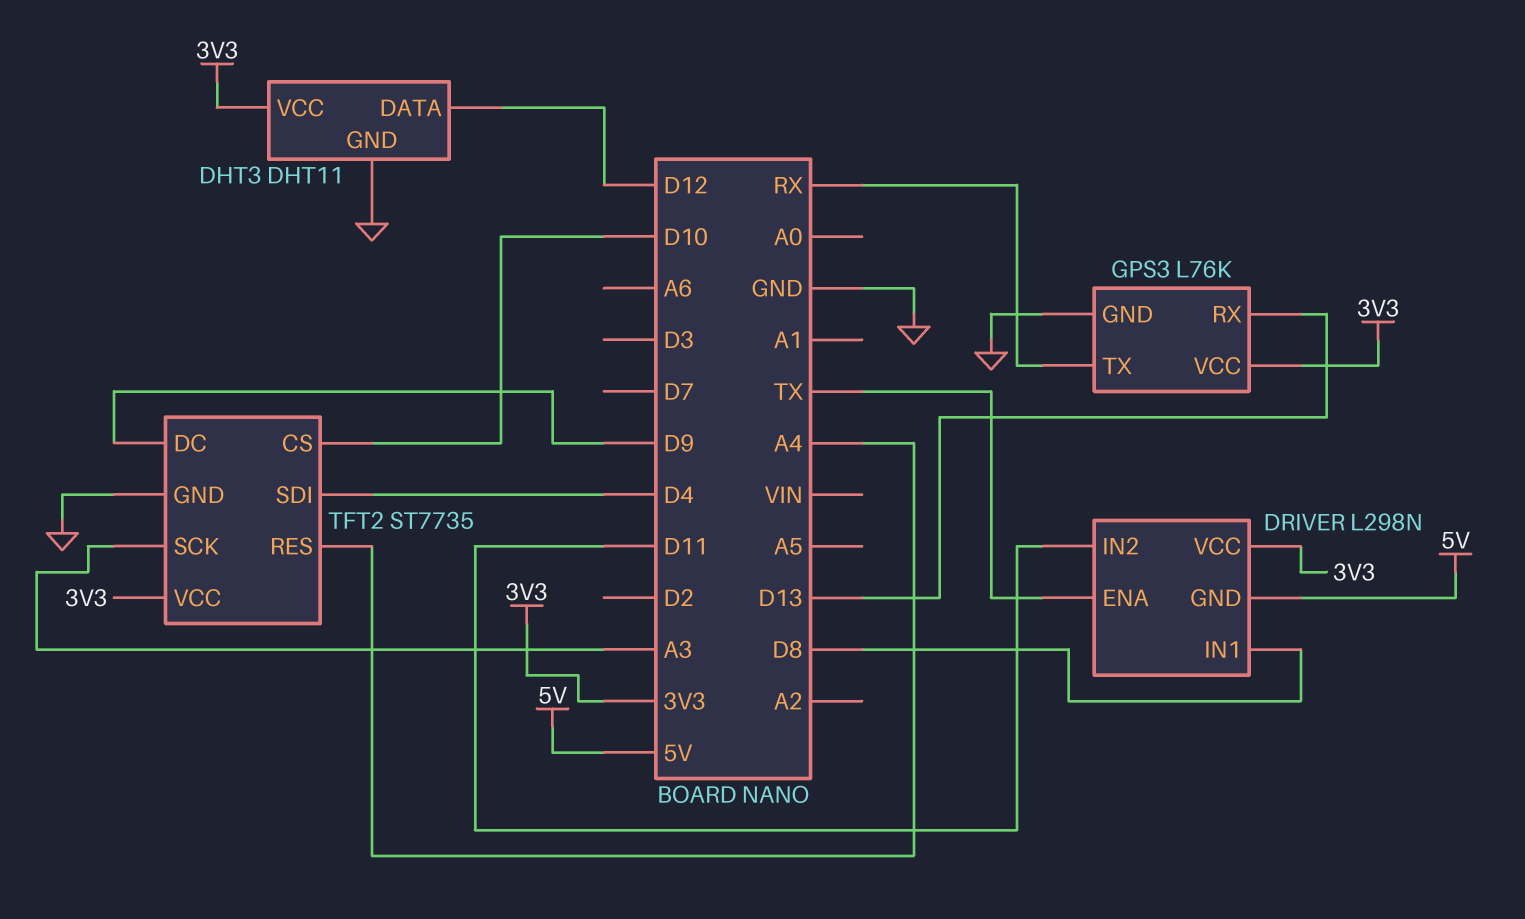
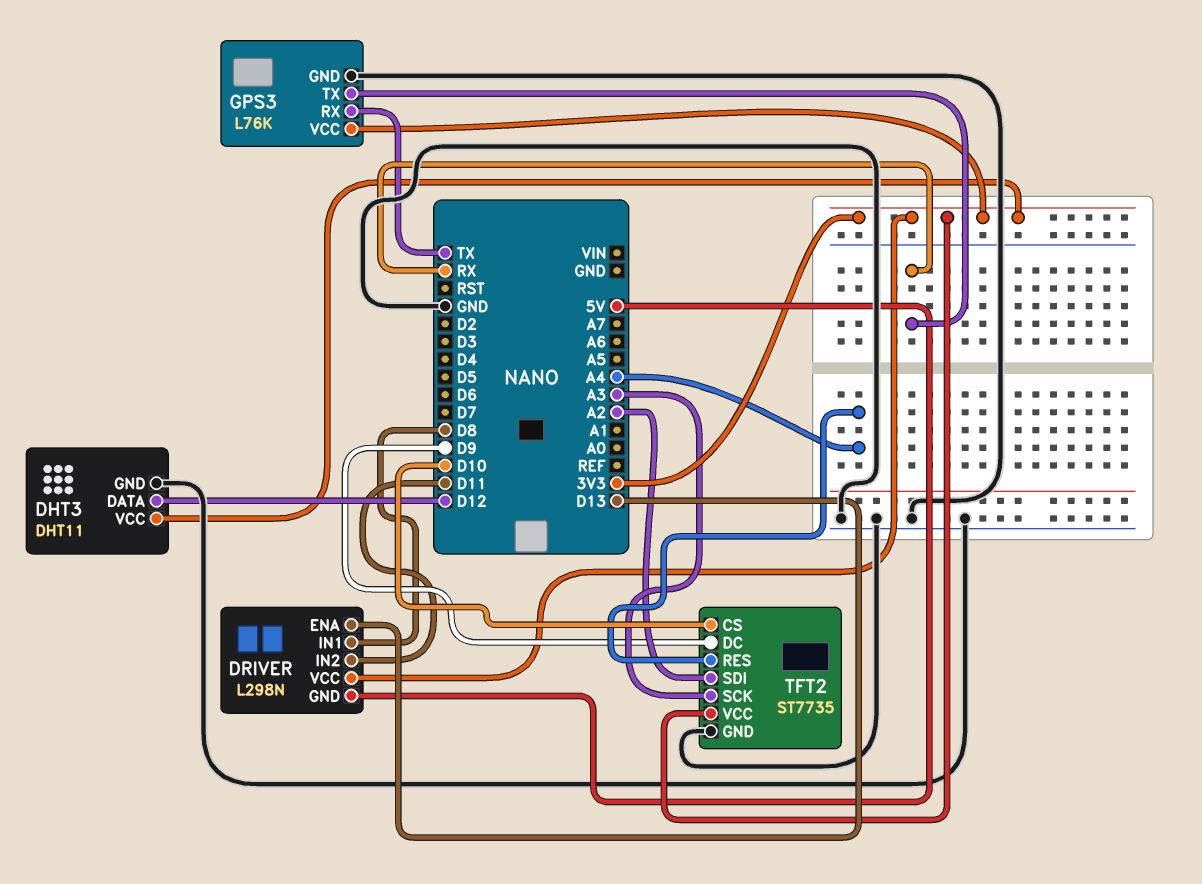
DRIVER pin ENA: TX -> D13
GPS3 pin RX: D13 -> TX
TFT2 pin SDI: D4 -> A2

